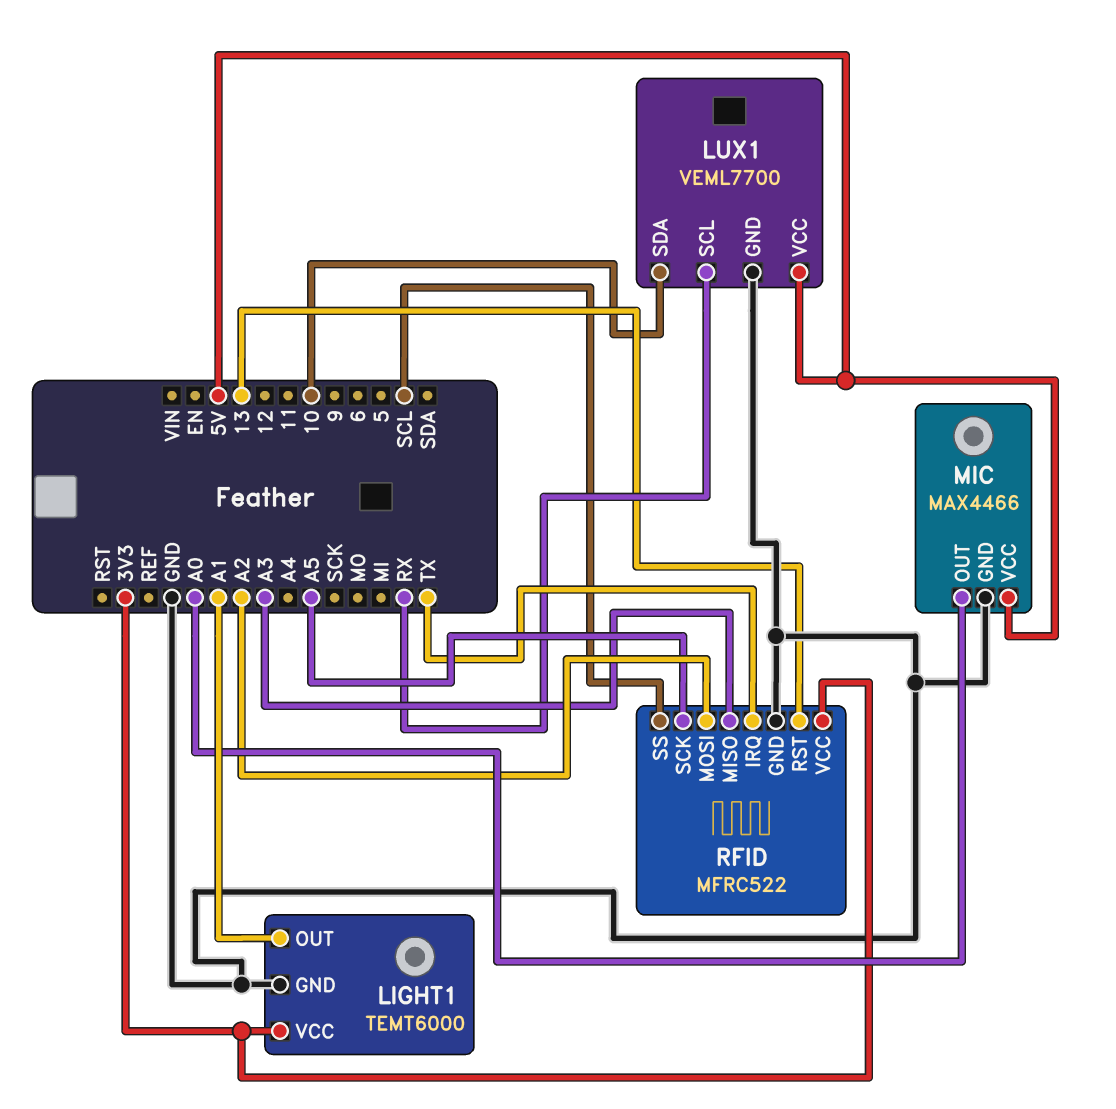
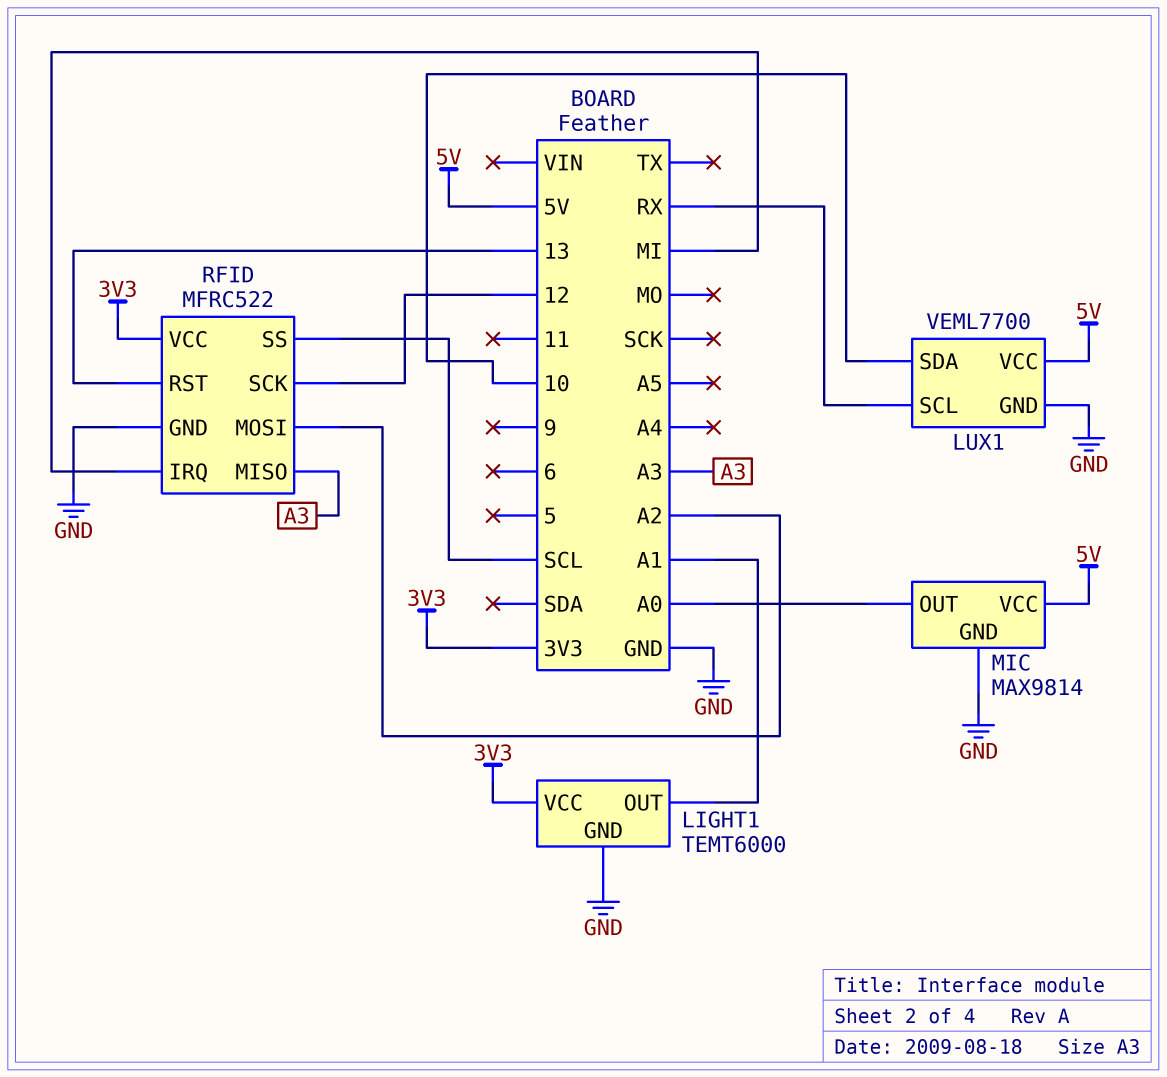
MIC: MAX4466 -> MAX9814
RFID pin IRQ: TX -> MI
RFID pin SCK: A5 -> 12

